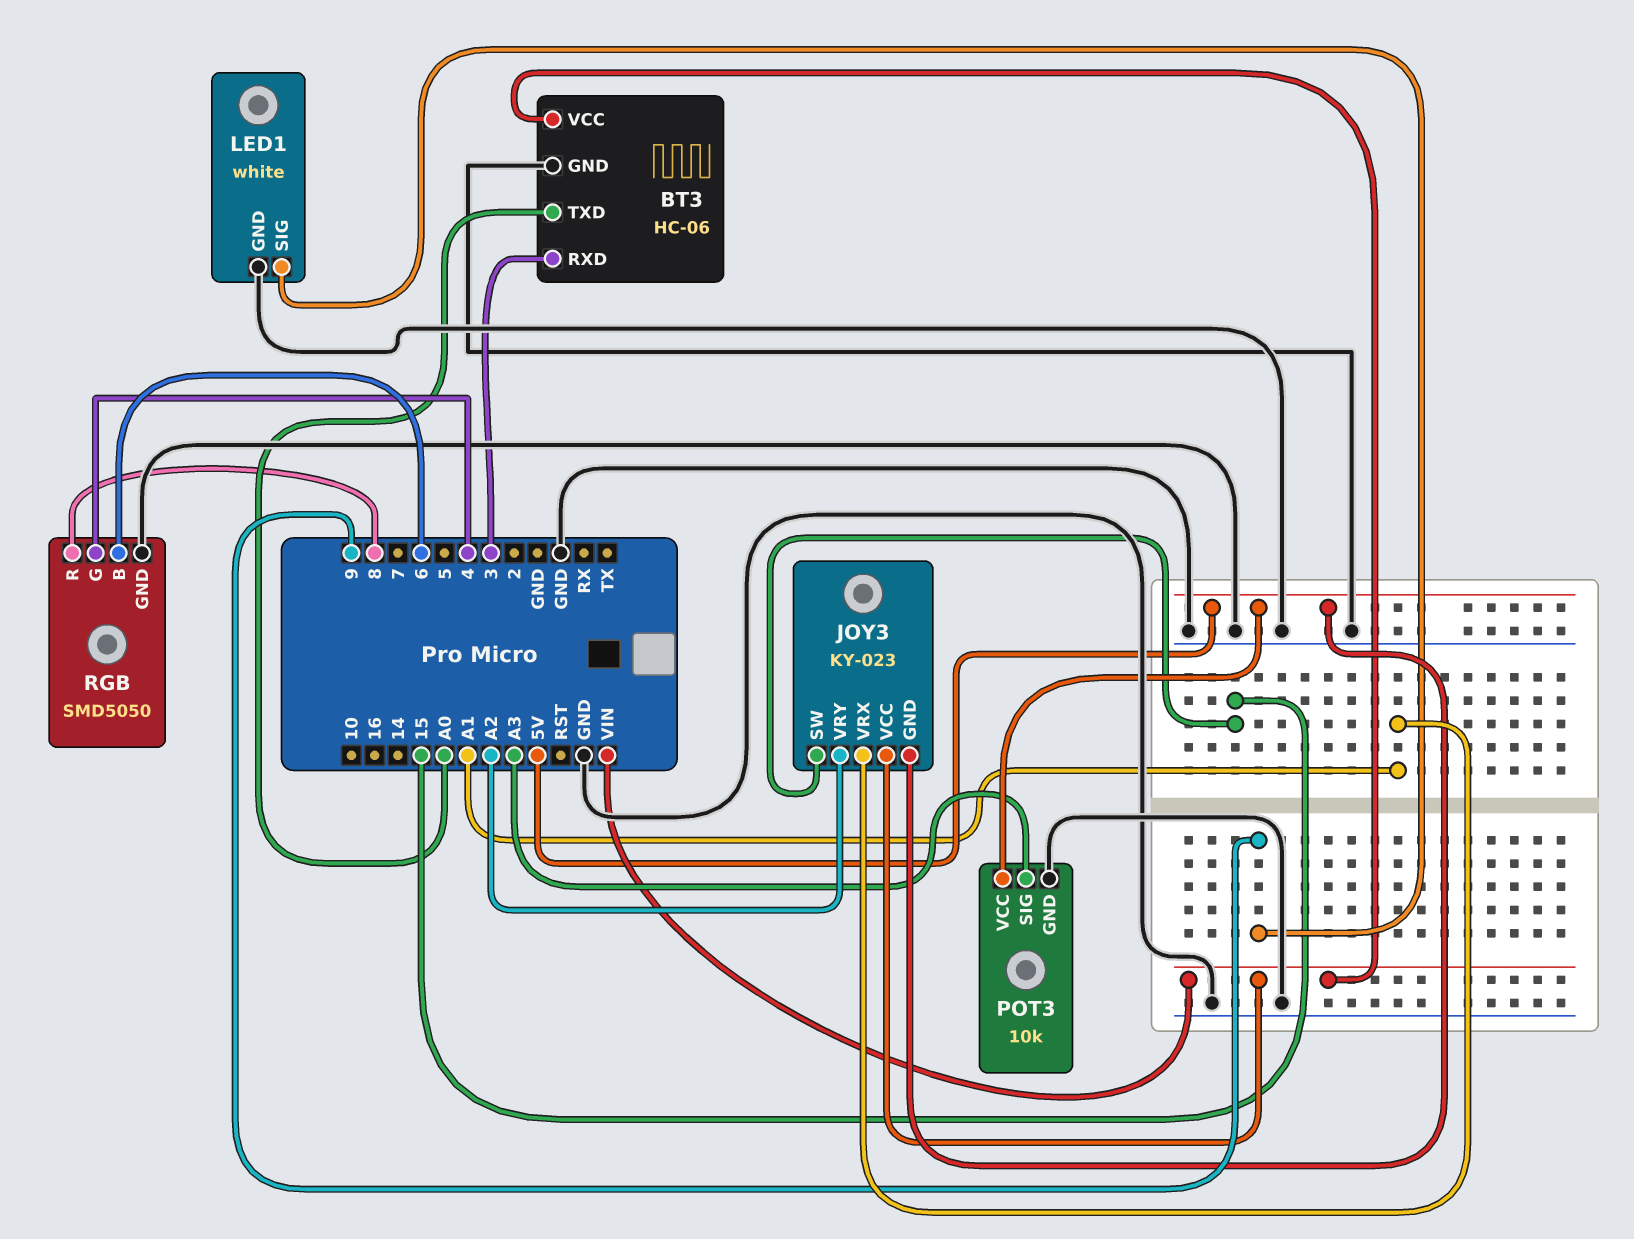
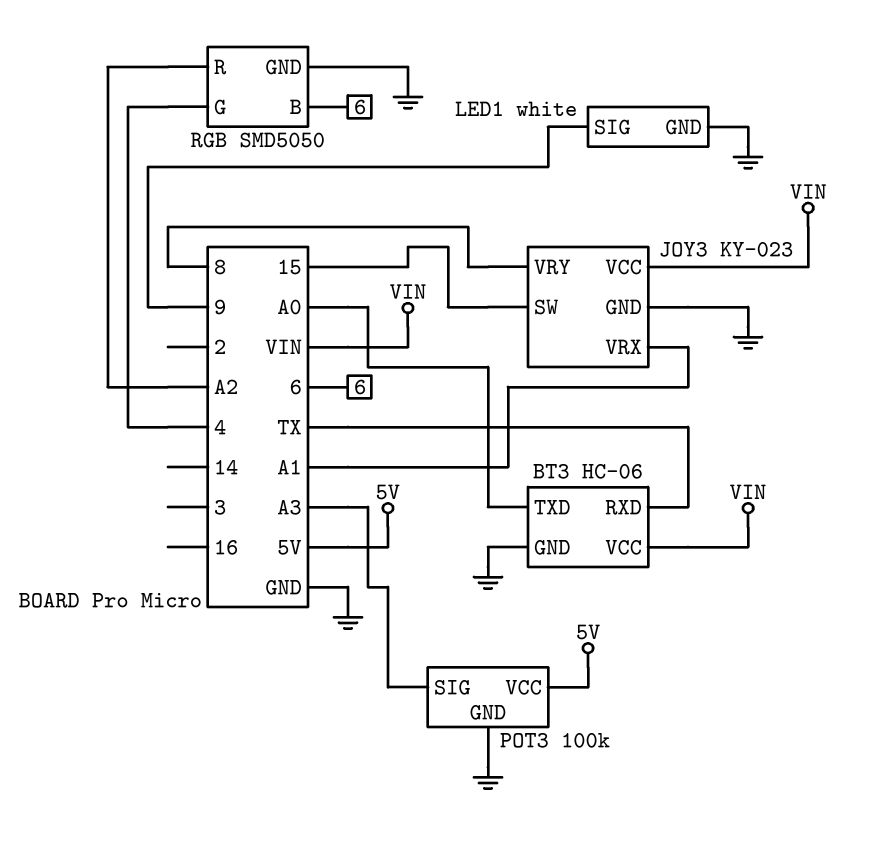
BT3 pin RXD: 3 -> TX
JOY3 pin GND: 5V -> GND
JOY3 pin VRY: A2 -> 8
POT3: 10k -> 100k
RGB pin R: 8 -> A2

